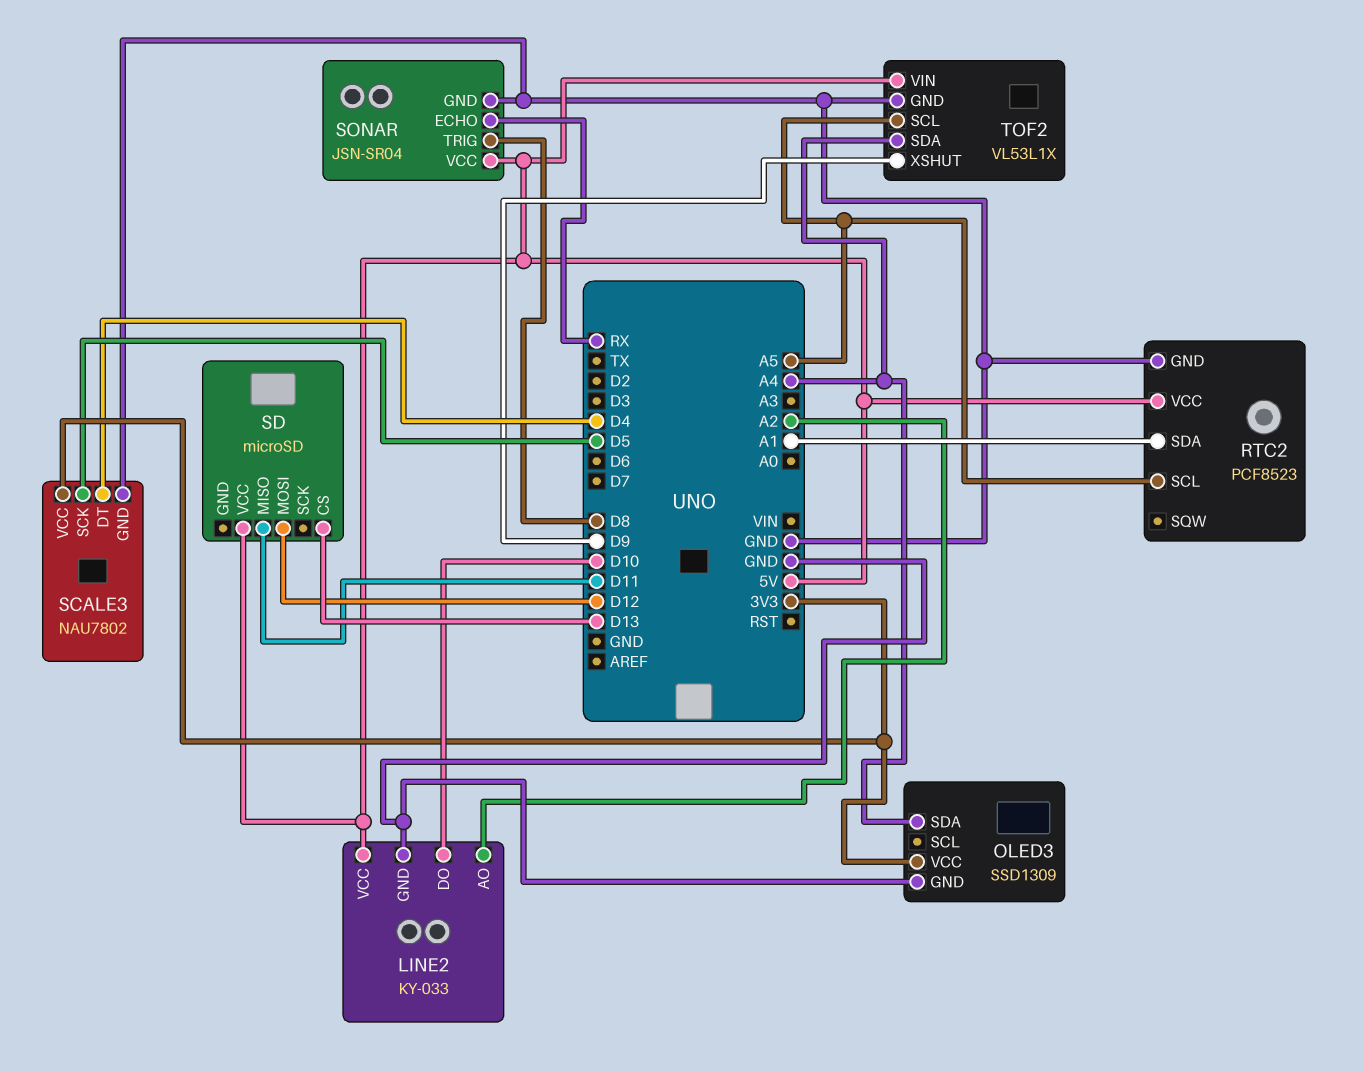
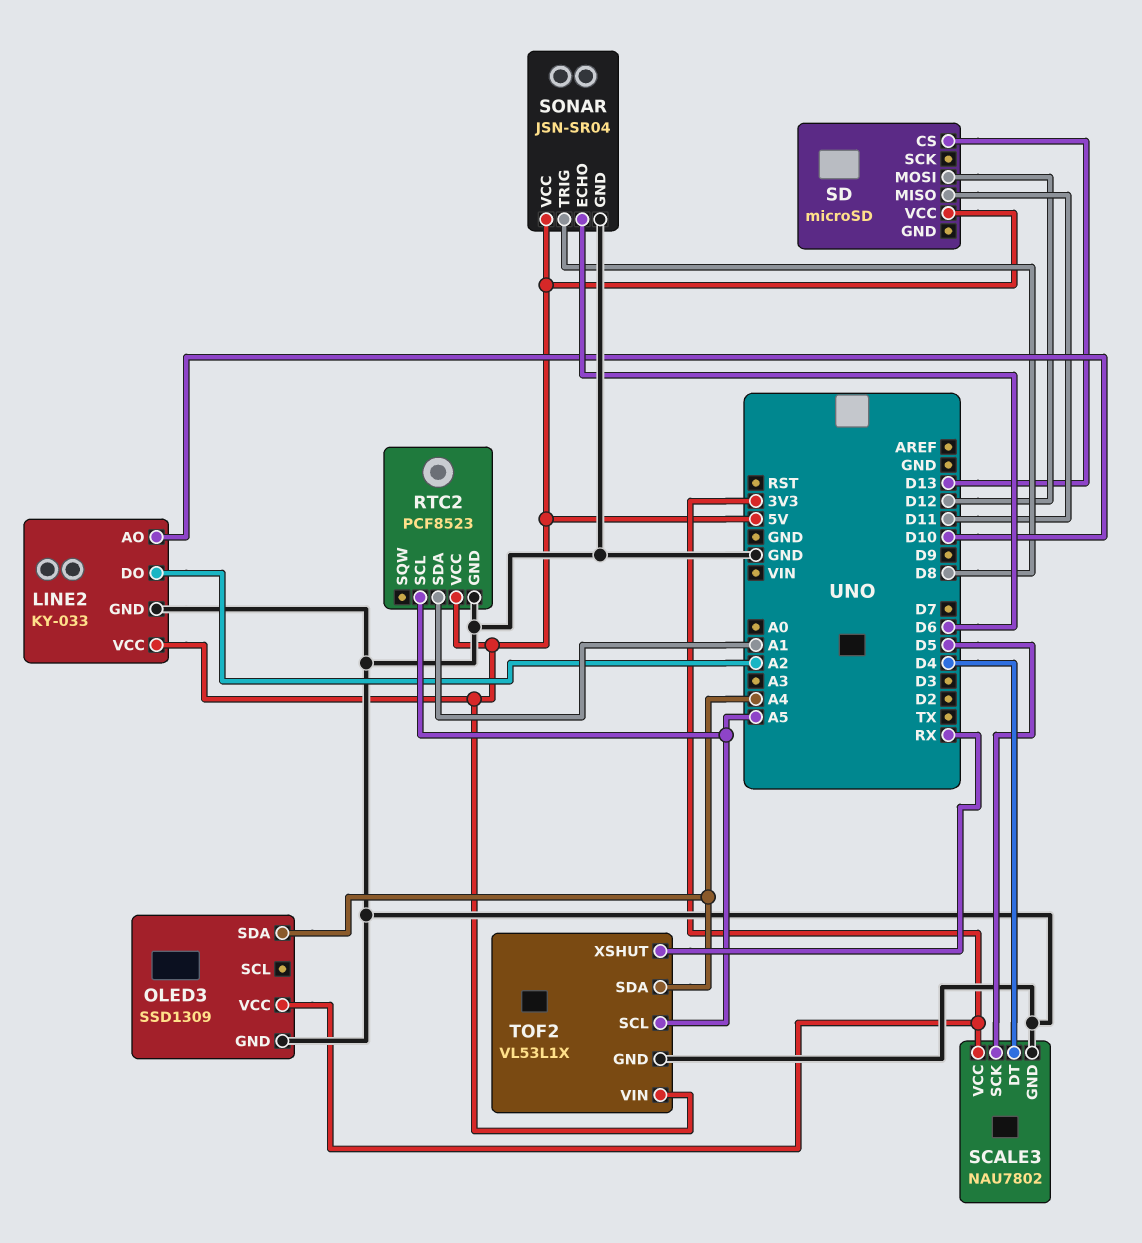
LINE2 pin AO: A2 -> D10
LINE2 pin DO: D10 -> A2
SONAR pin ECHO: RX -> D6
TOF2 pin XSHUT: D9 -> RX

